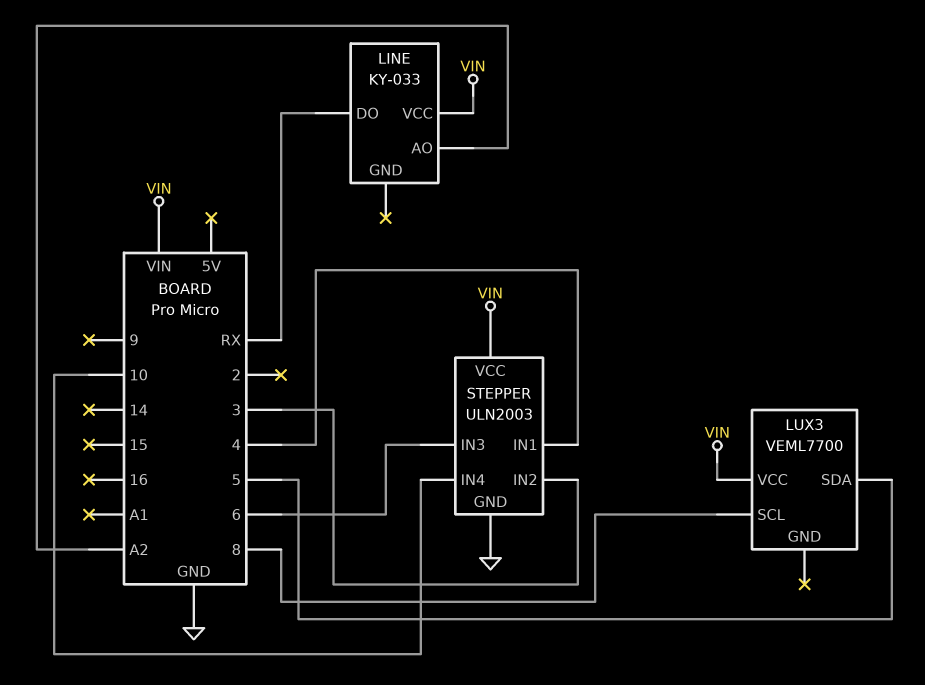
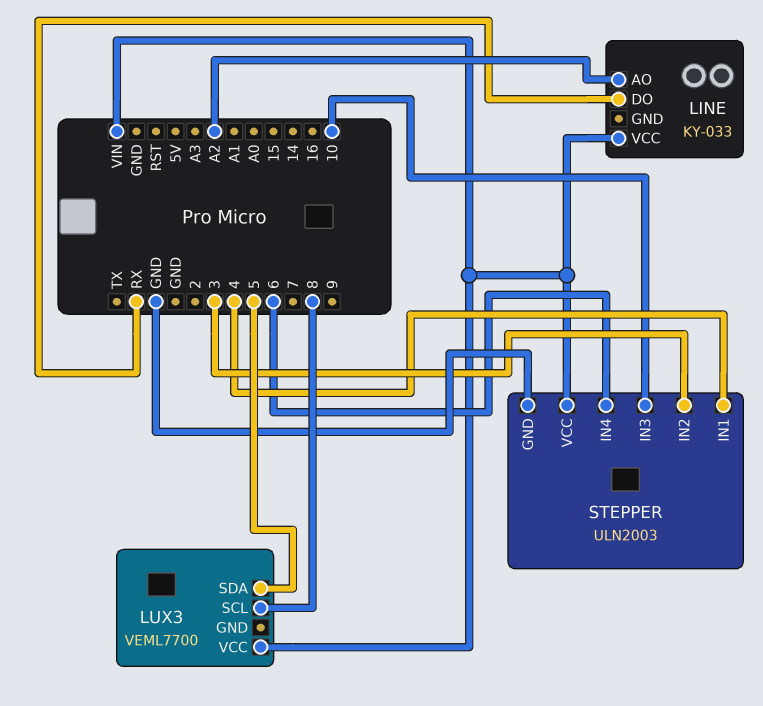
STEPPER pin IN3: 6 -> 10
STEPPER pin IN4: 10 -> 6

